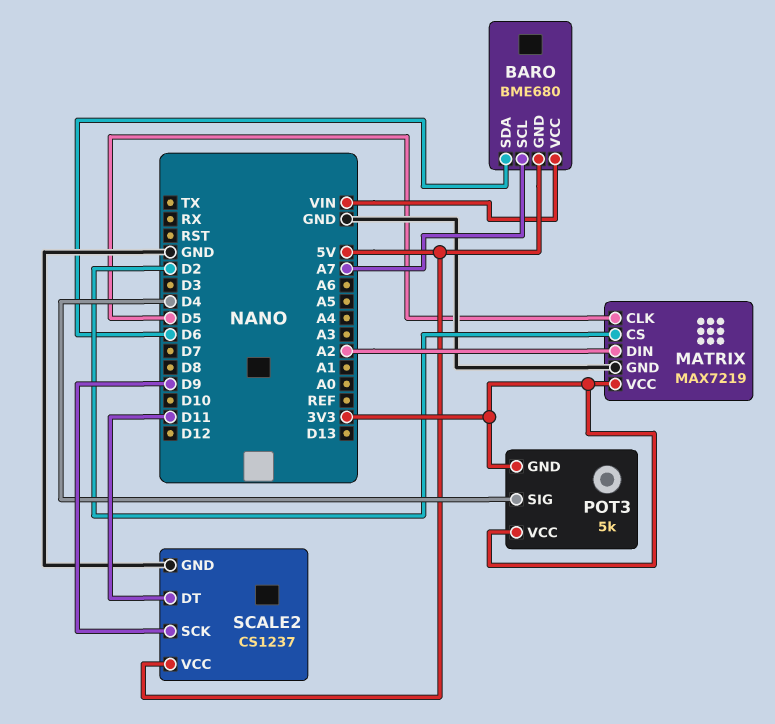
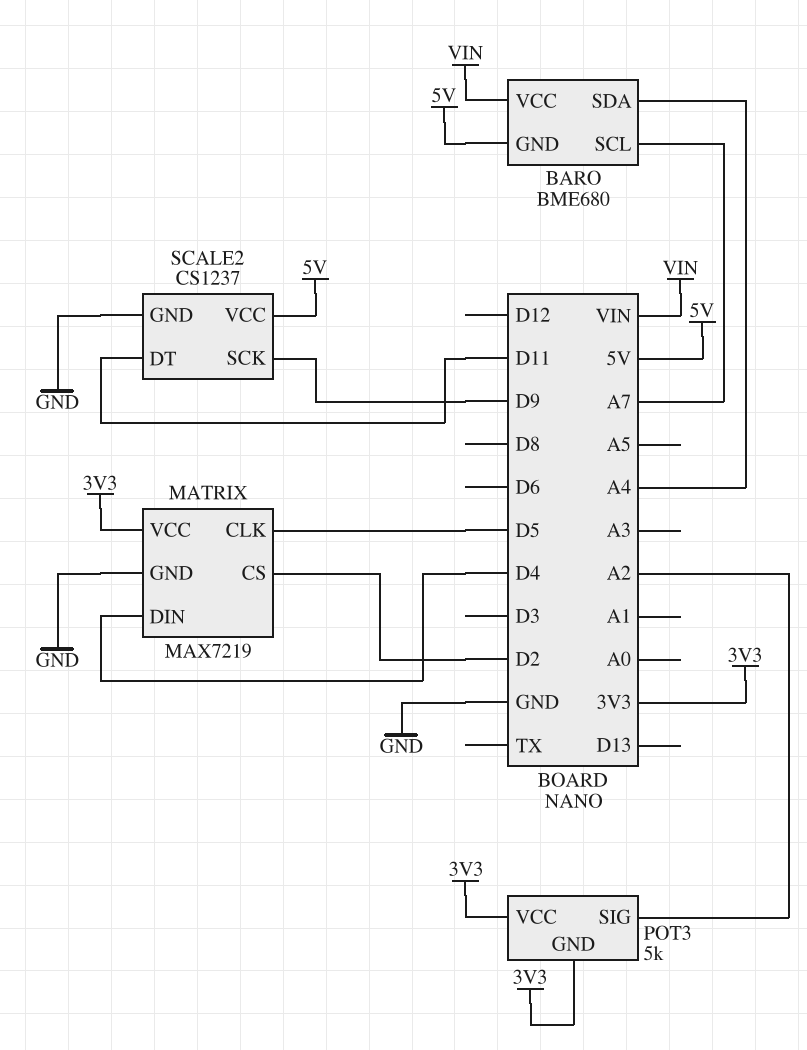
BARO pin SDA: D6 -> A4
MATRIX pin DIN: A2 -> D4
POT3 pin SIG: D4 -> A2

